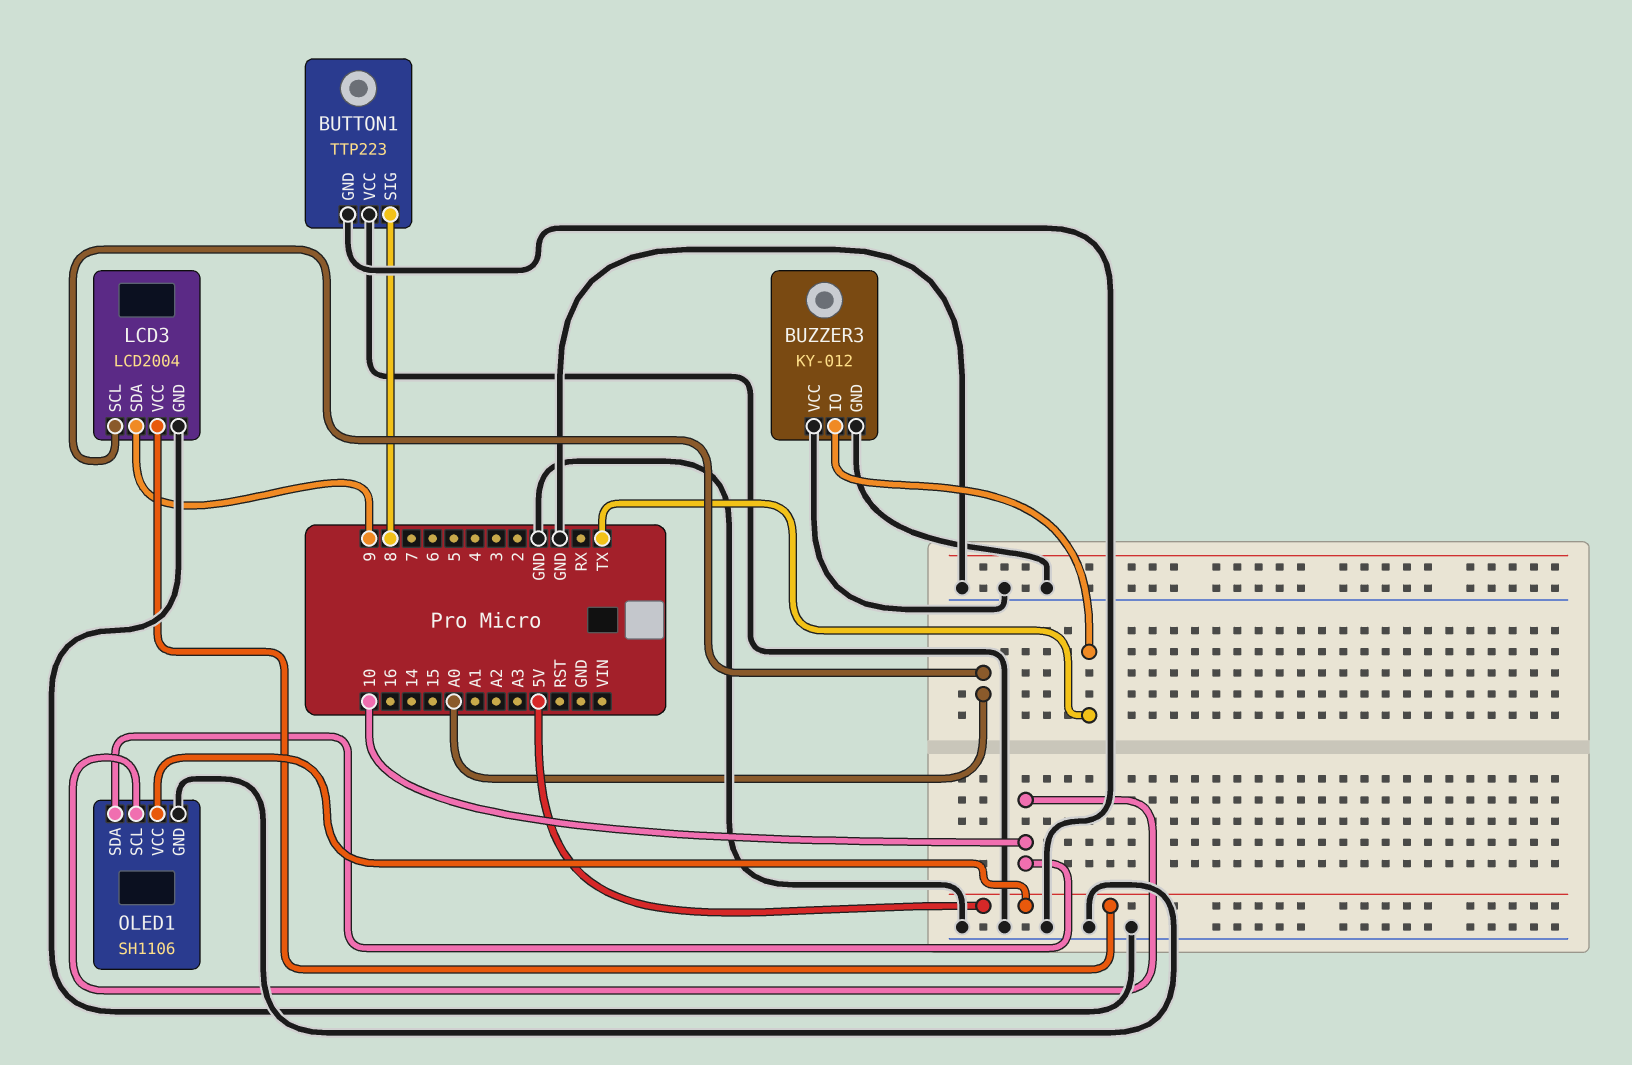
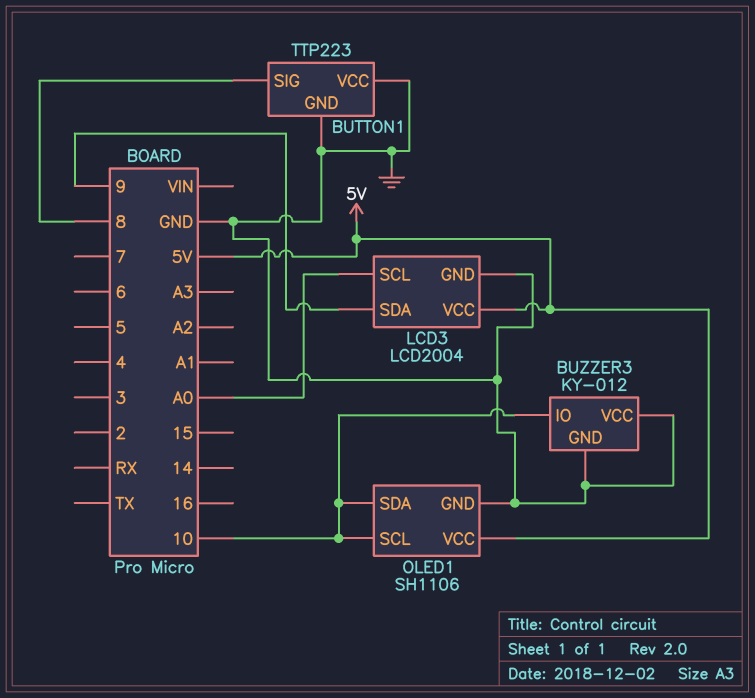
BUZZER3 pin IO: TX -> 10

